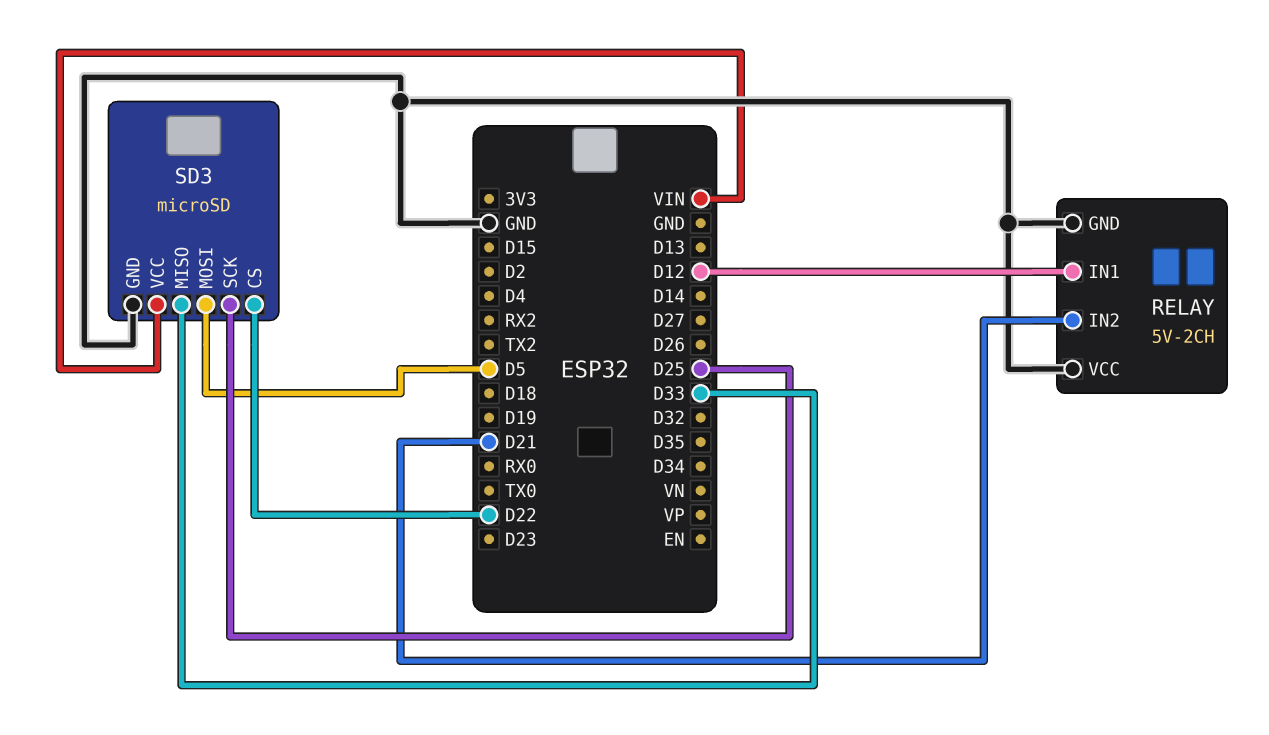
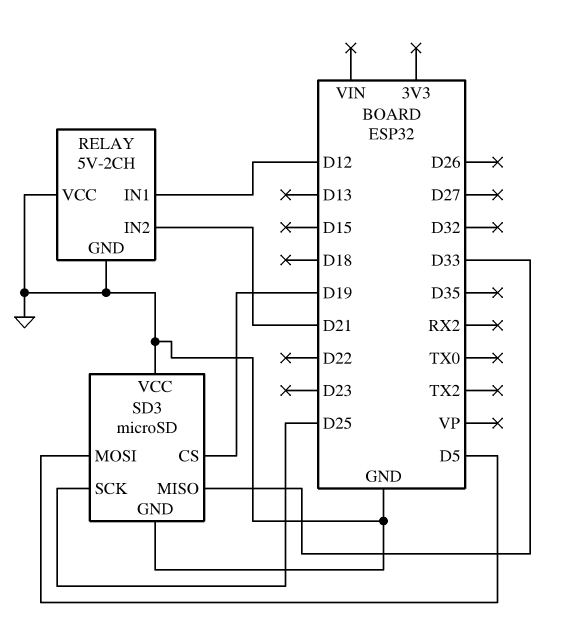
SD3 pin CS: D22 -> D19
SD3 pin VCC: VIN -> GND

